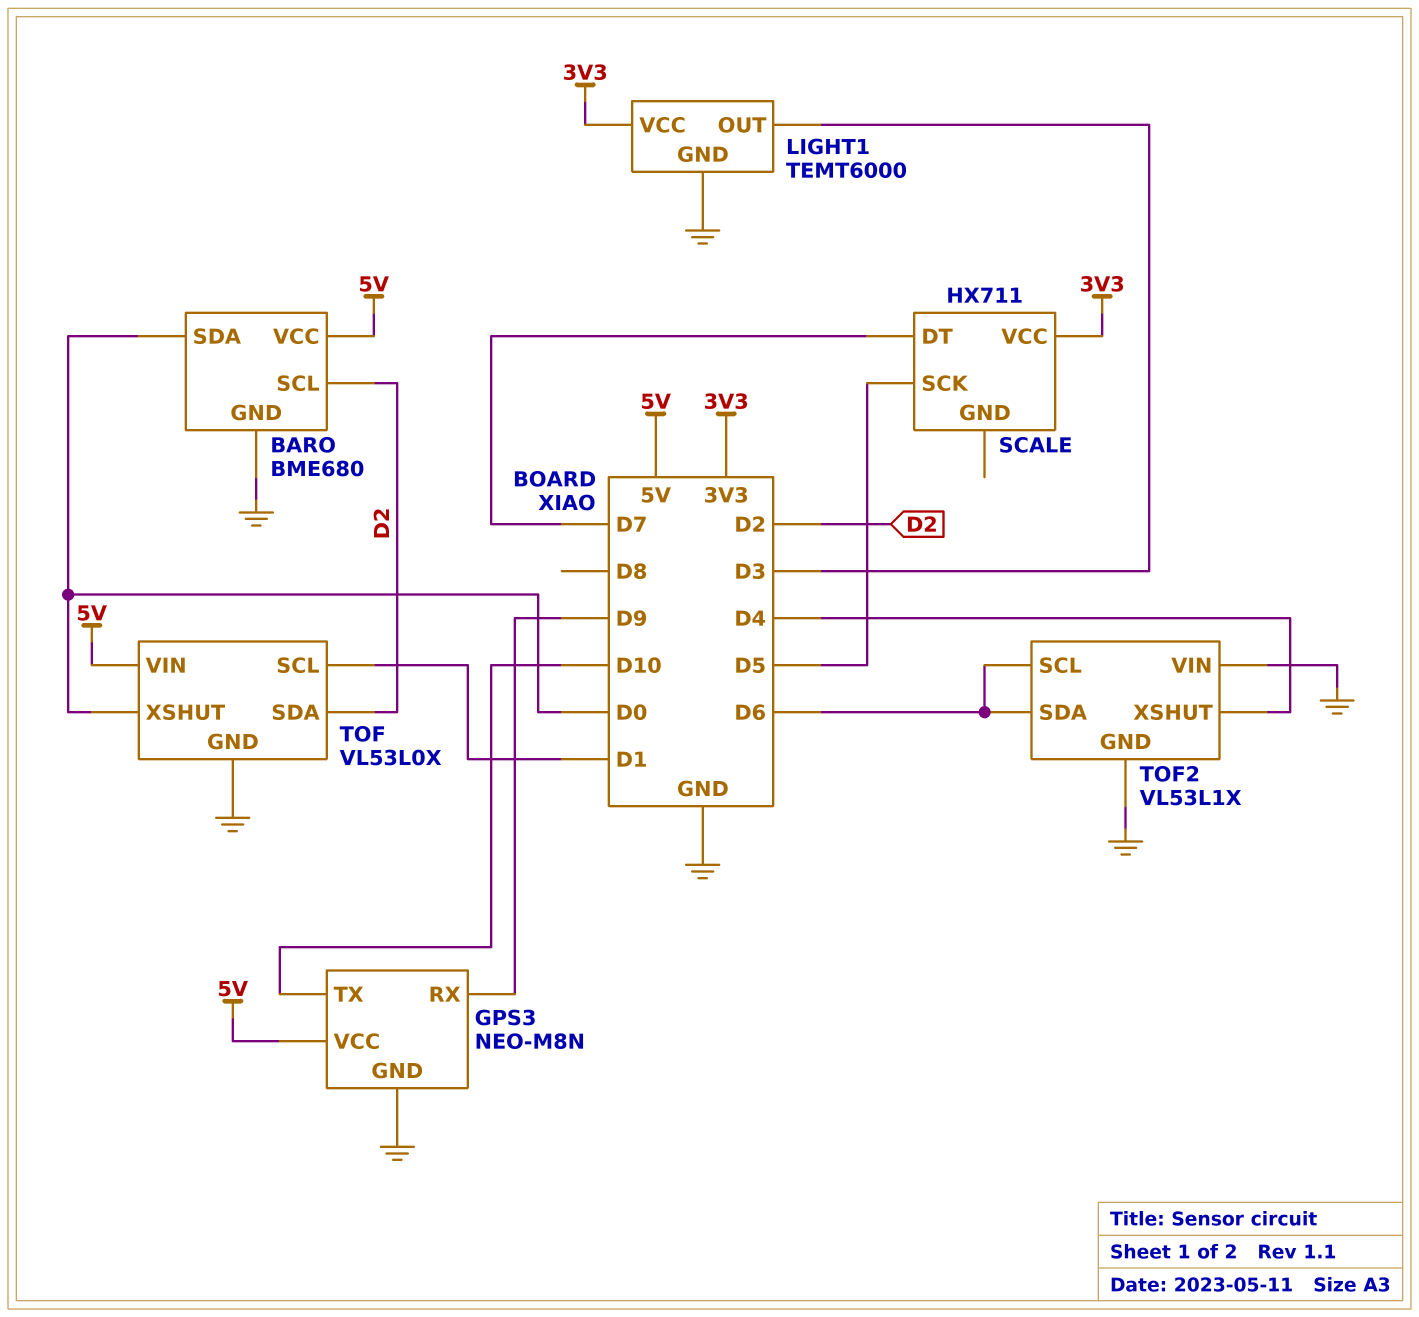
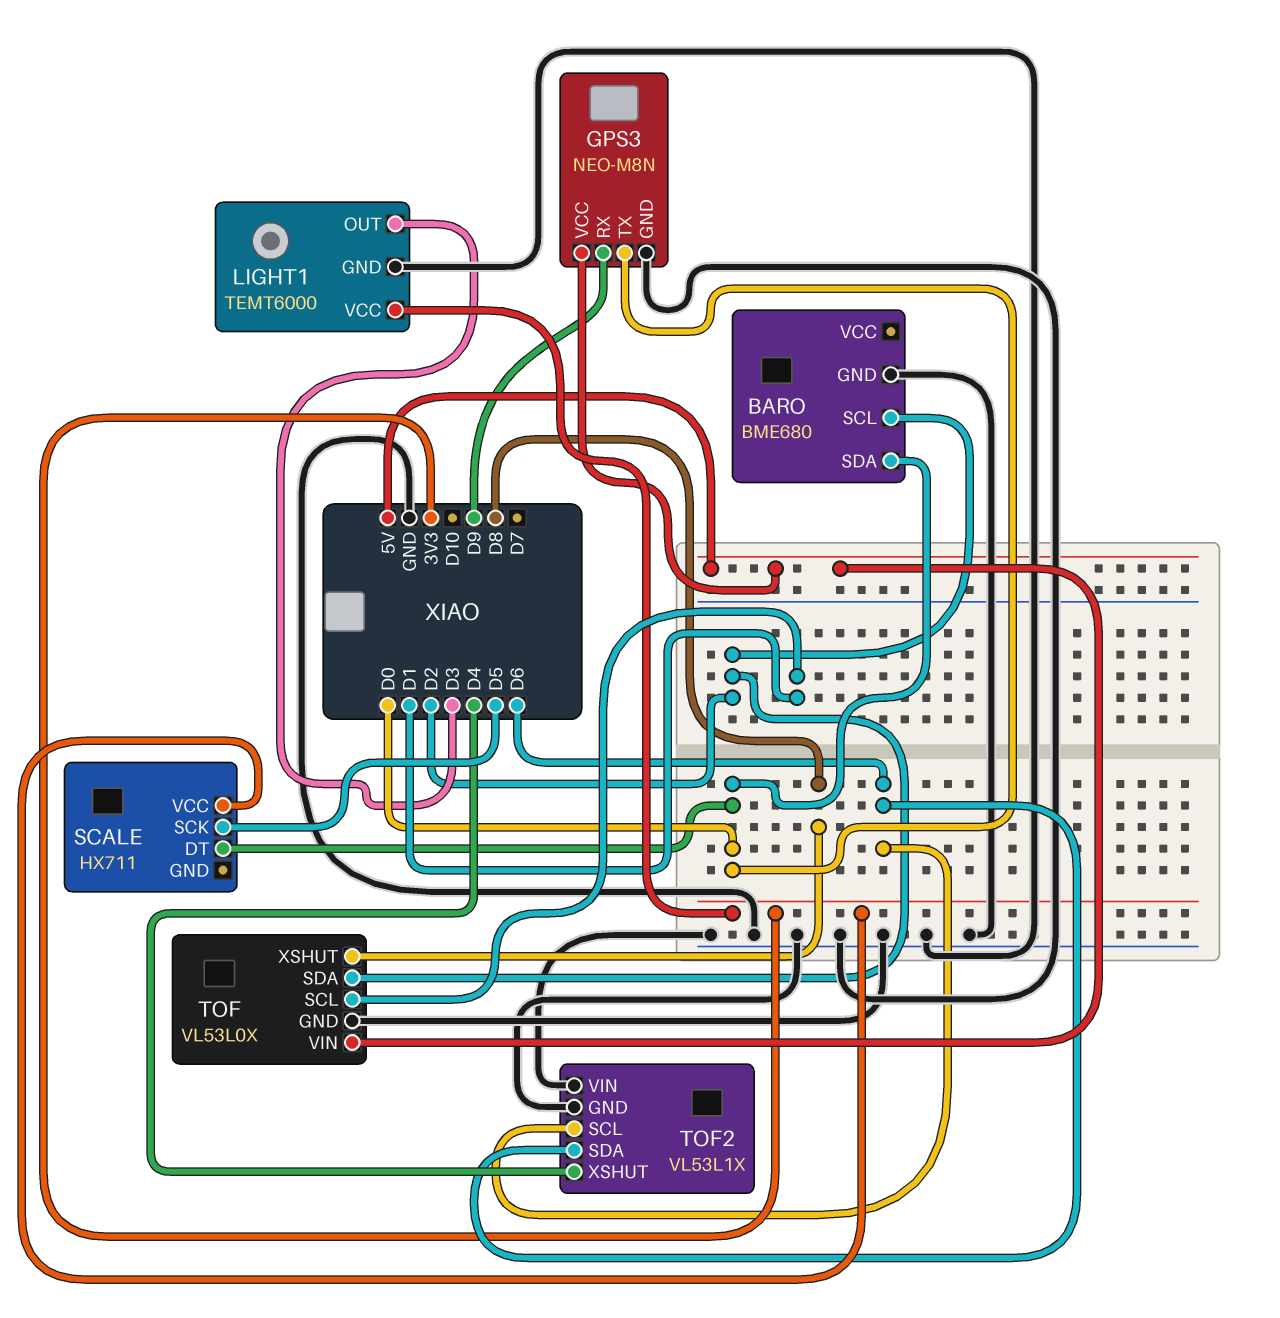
BARO pin VCC: 5V -> none
GPS3 pin TX: D10 -> D0
SCALE pin DT: D7 -> D0
TOF pin XSHUT: D0 -> D8

